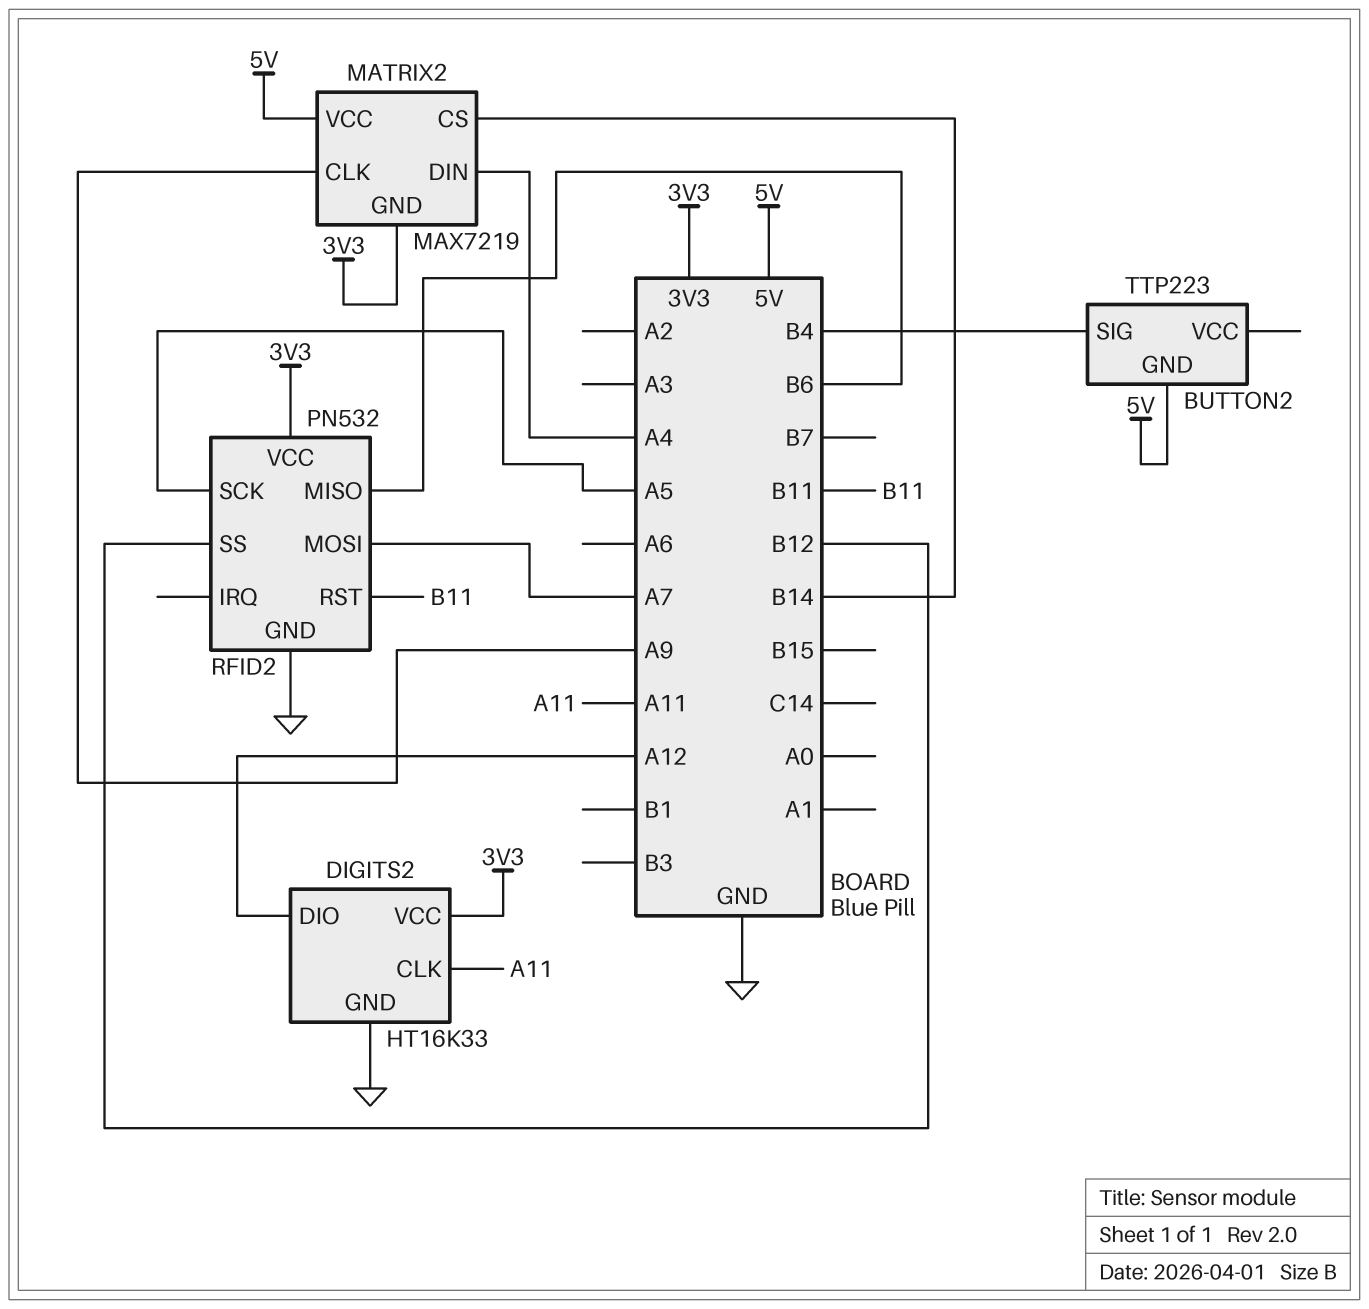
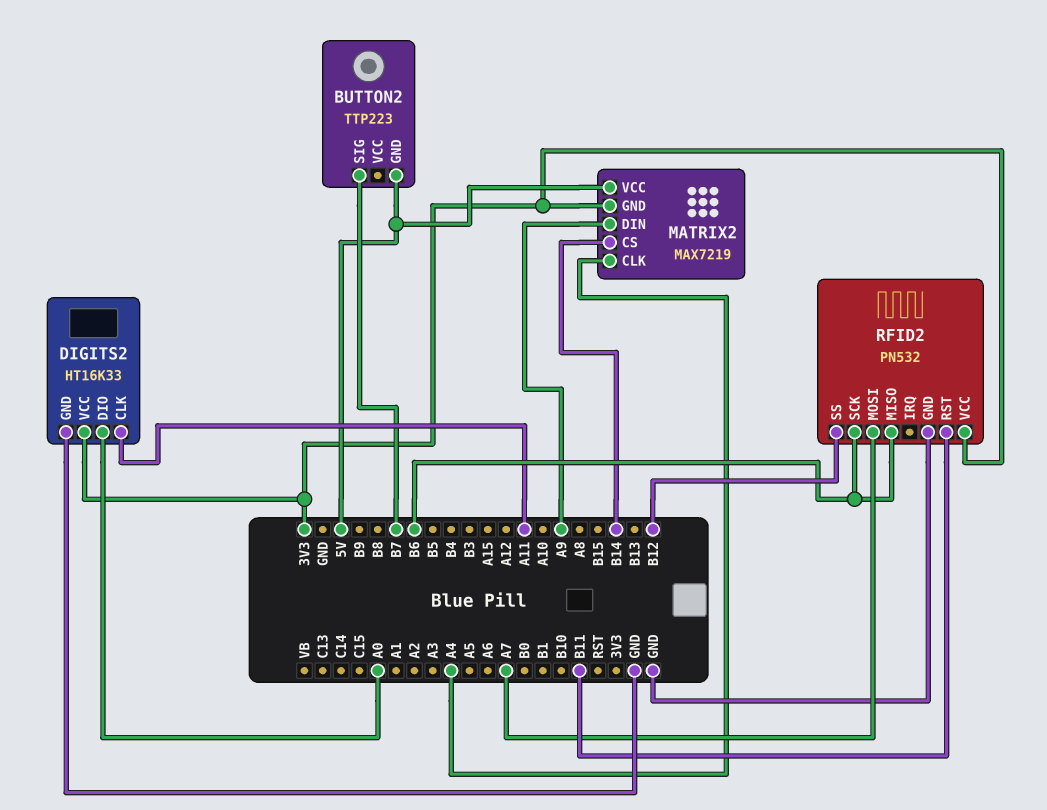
BUTTON2 pin SIG: B4 -> B7
DIGITS2 pin DIO: A12 -> A0
MATRIX2 pin CLK: A9 -> A4
MATRIX2 pin DIN: A4 -> A9
RFID2 pin SCK: A5 -> B6

